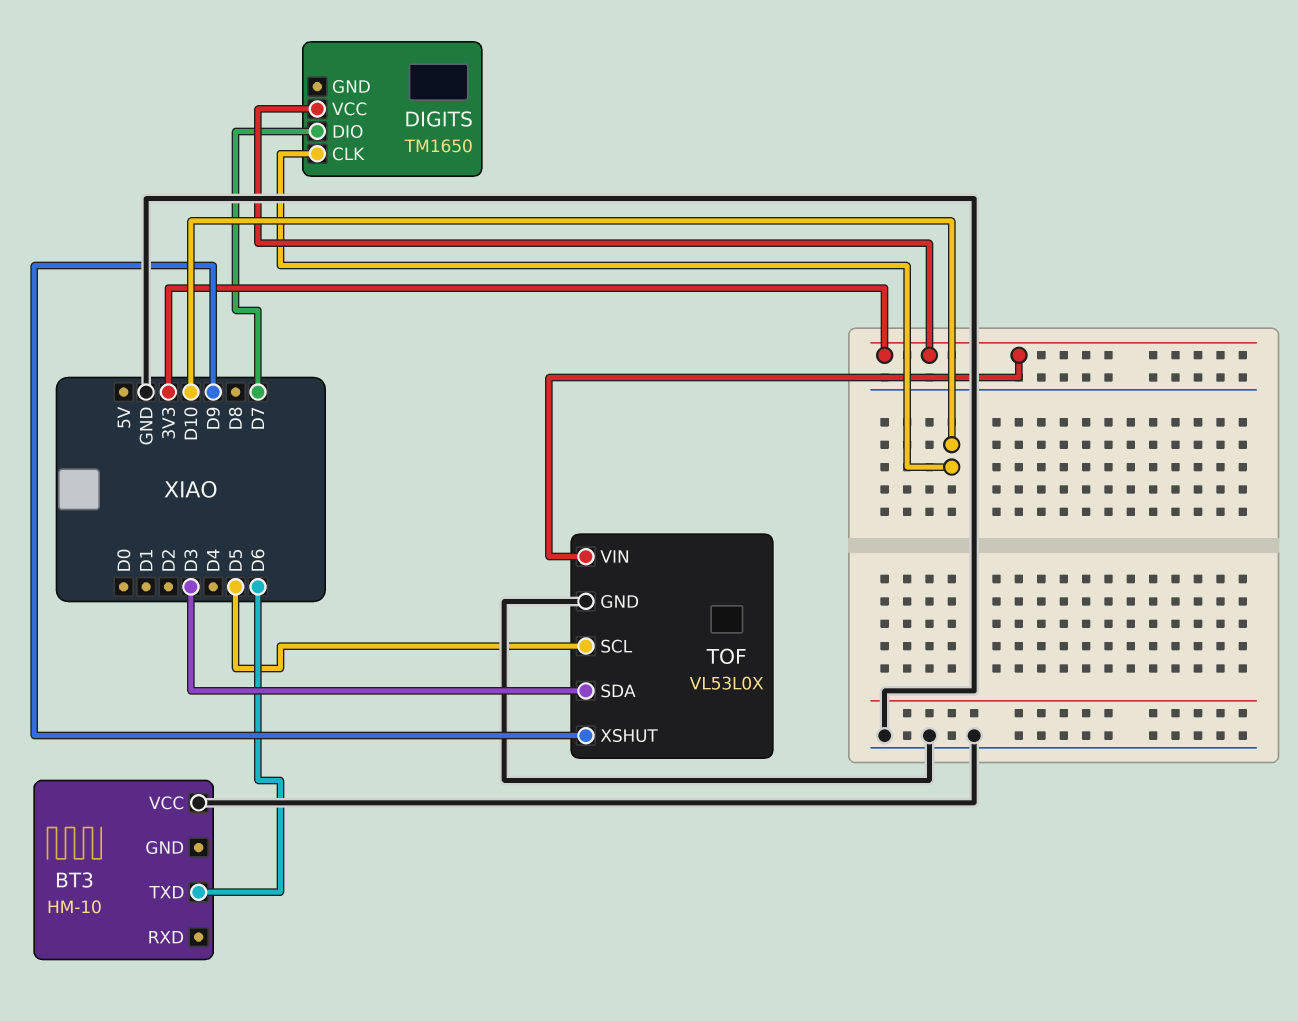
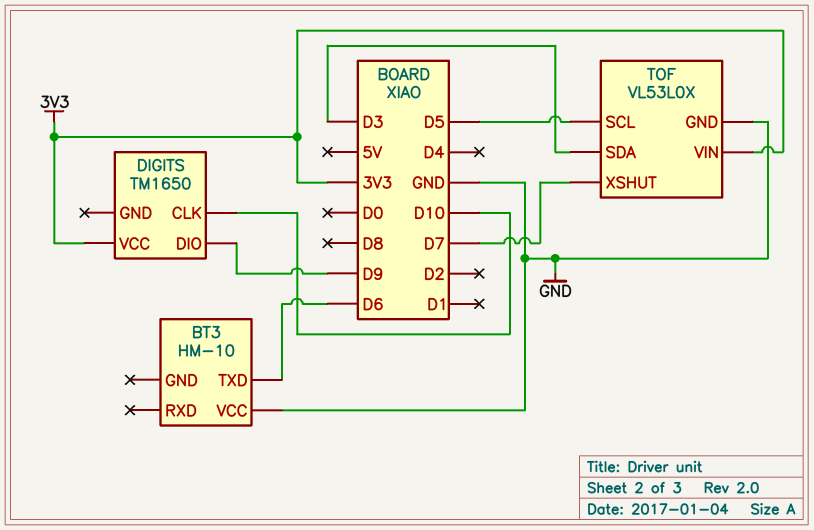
DIGITS pin DIO: D7 -> D9
TOF pin XSHUT: D9 -> D7

